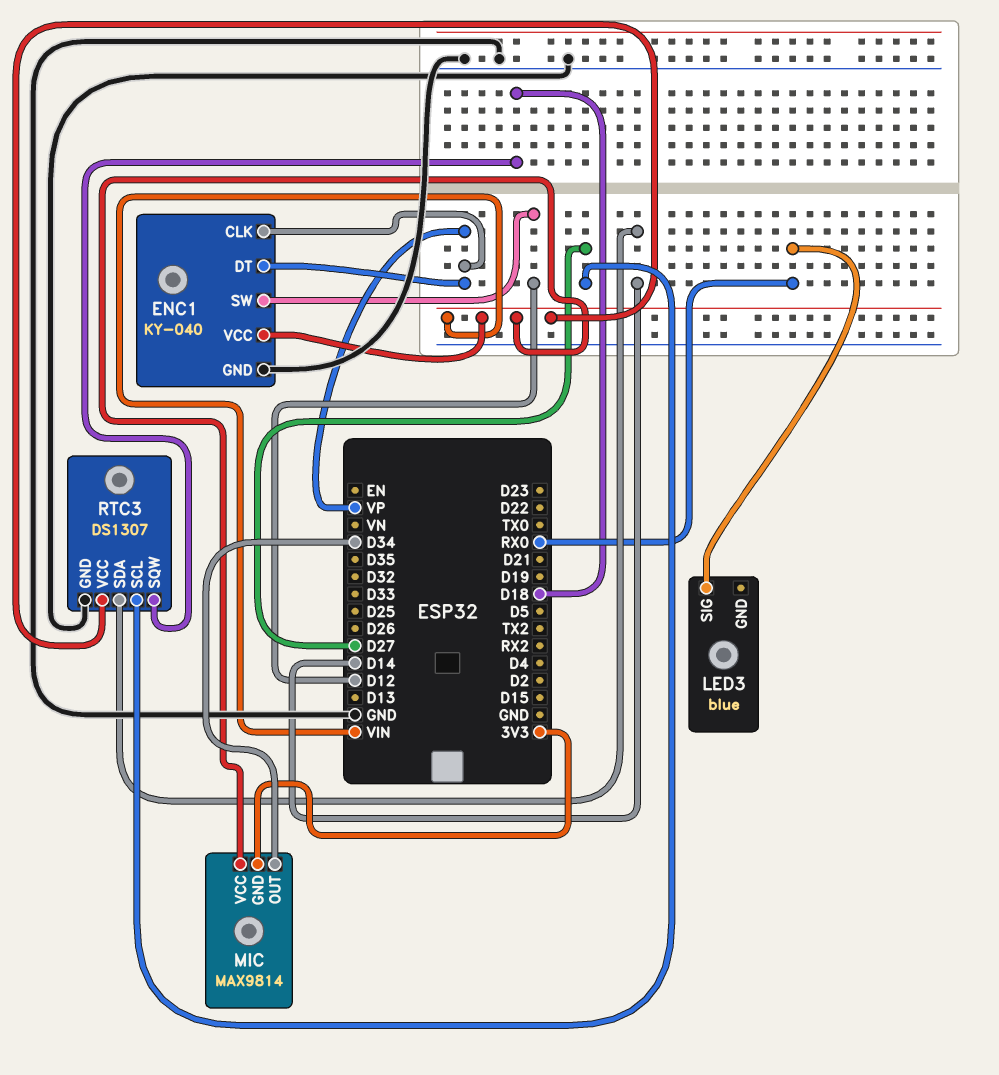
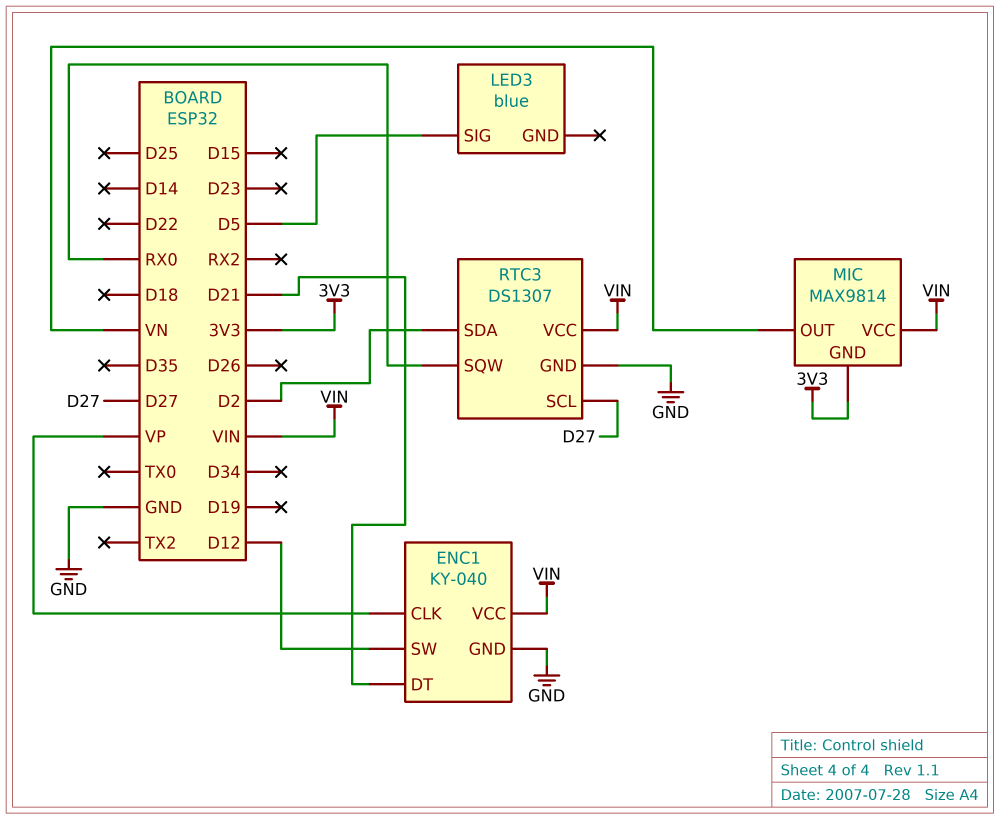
ENC1 pin DT: VP -> D21
LED3 pin SIG: RX0 -> D5
MIC pin OUT: D34 -> VN
RTC3 pin SDA: D14 -> D2
RTC3 pin SQW: D18 -> RX0

